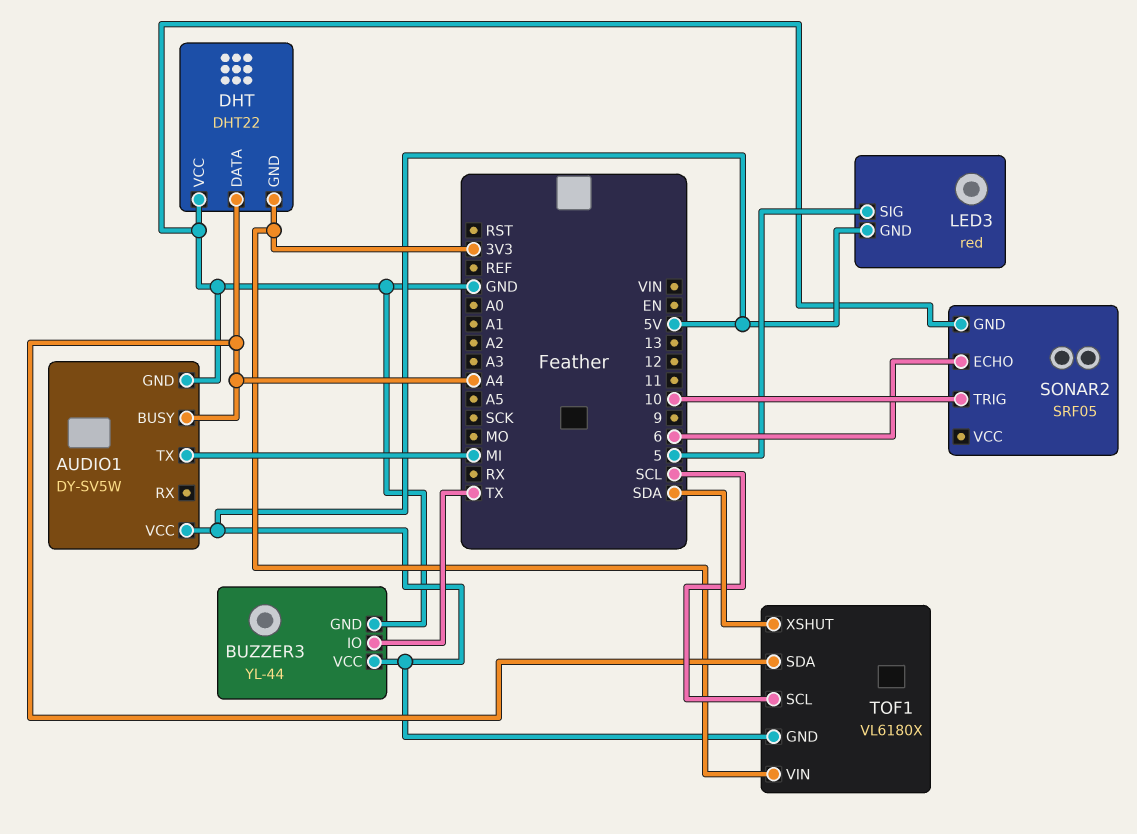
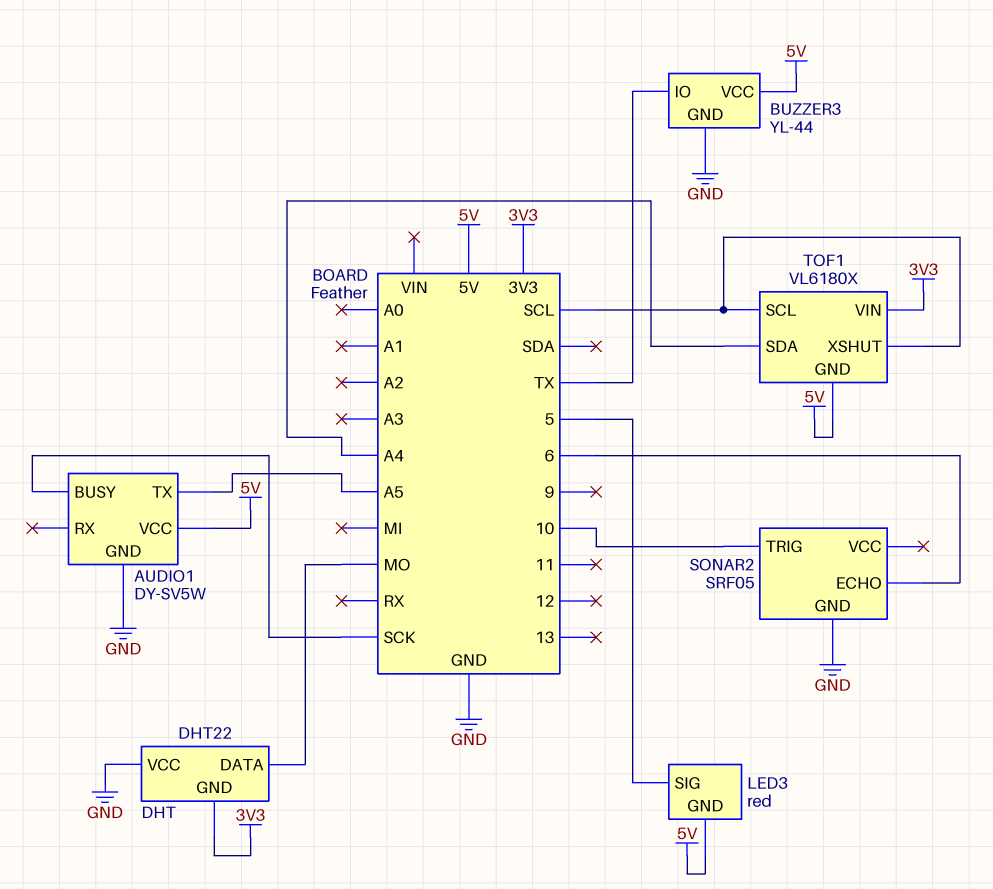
AUDIO1 pin BUSY: A4 -> SCK
AUDIO1 pin TX: MI -> A5
DHT pin DATA: A4 -> MO
TOF1 pin XSHUT: SDA -> SCL

